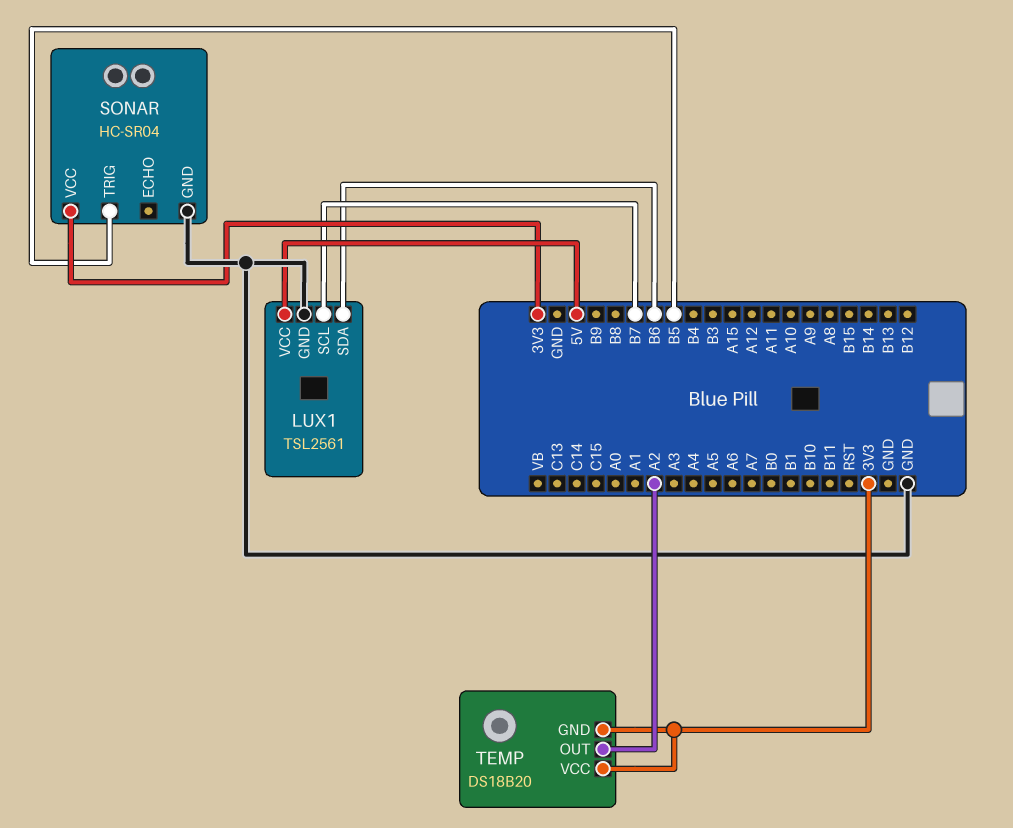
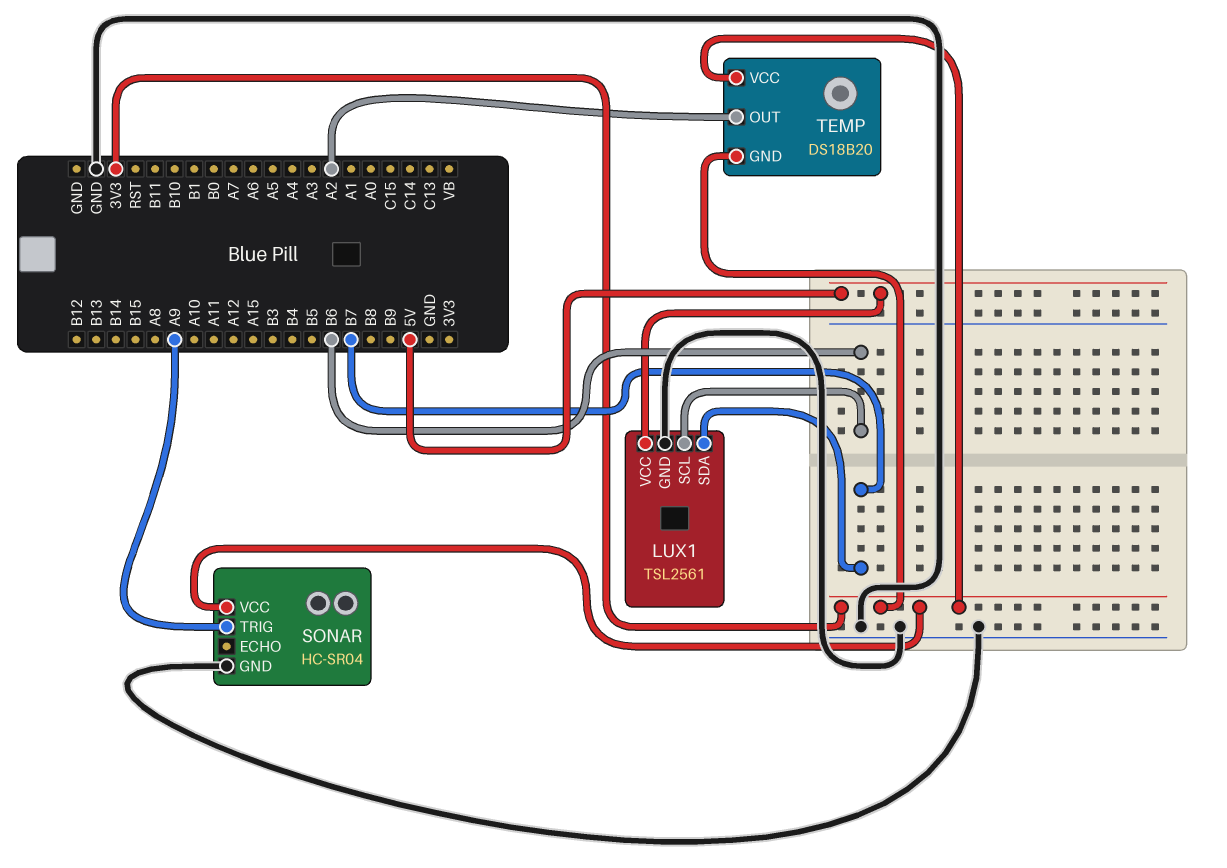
LUX1 pin SCL: B7 -> B6
LUX1 pin SDA: B6 -> B7
SONAR pin TRIG: B5 -> A9

